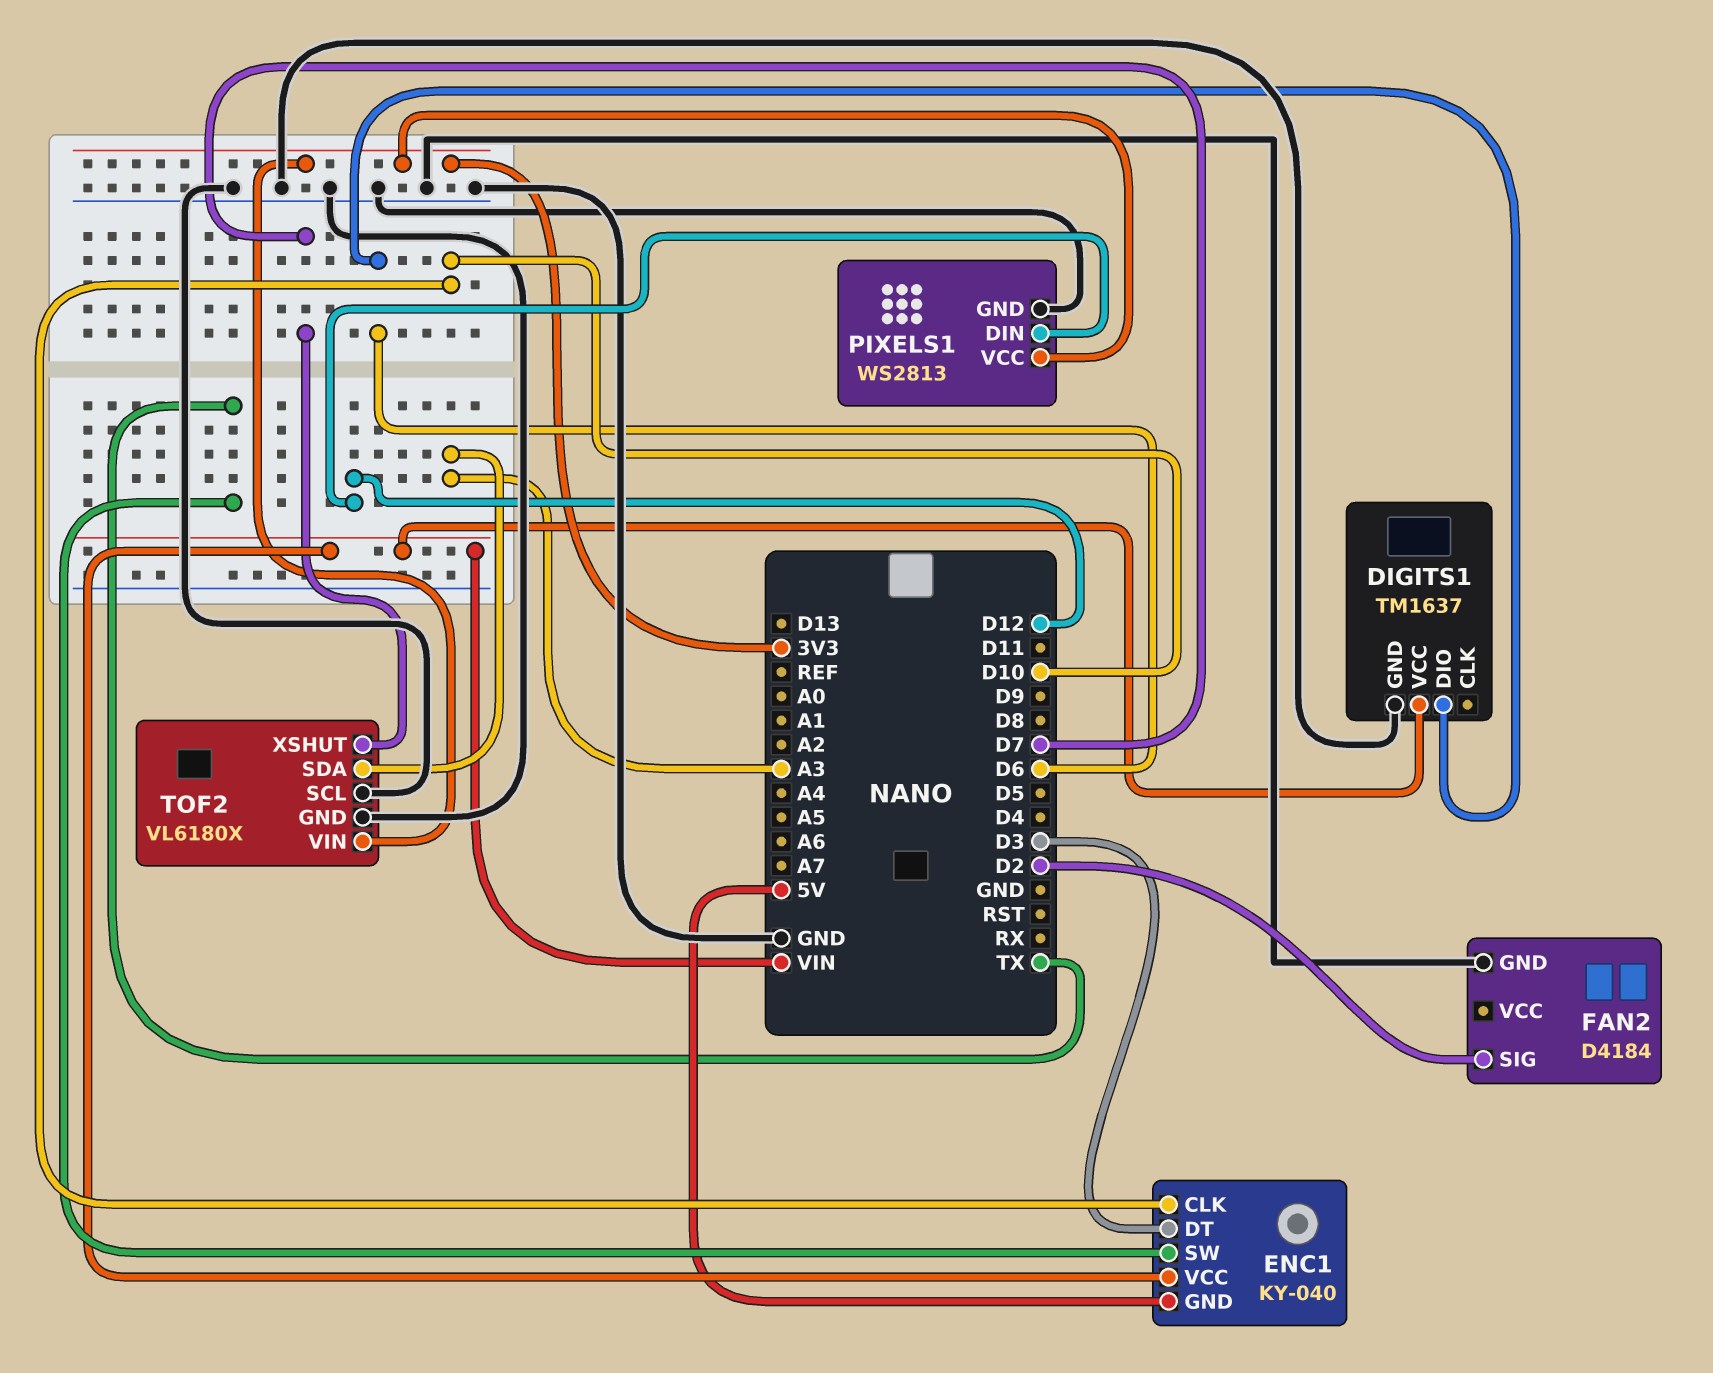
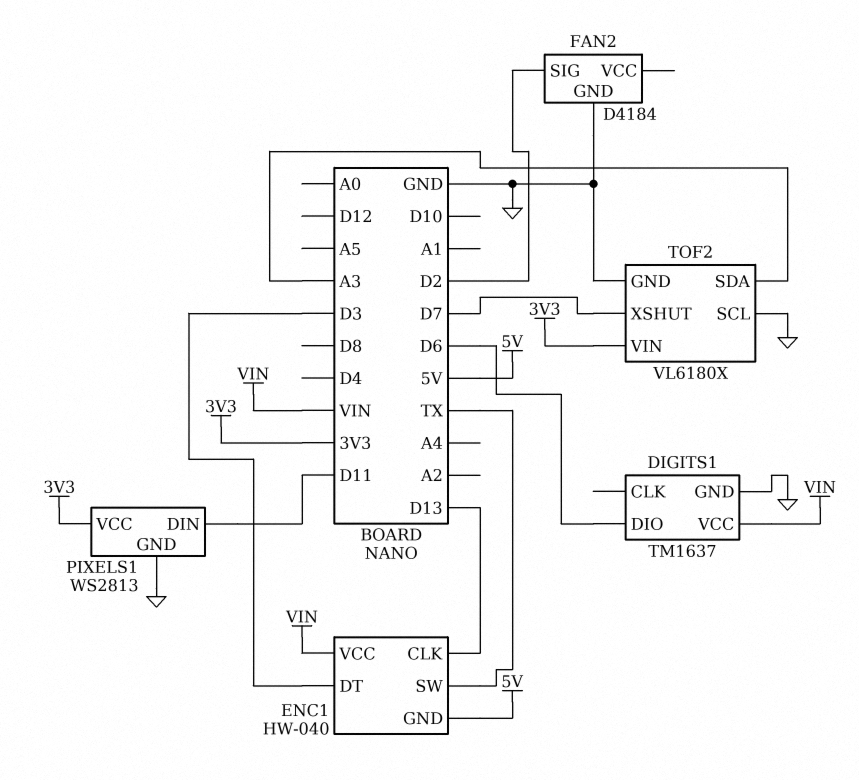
ENC1: KY-040 -> HW-040
ENC1 pin CLK: D10 -> D13
PIXELS1 pin DIN: D12 -> D11

